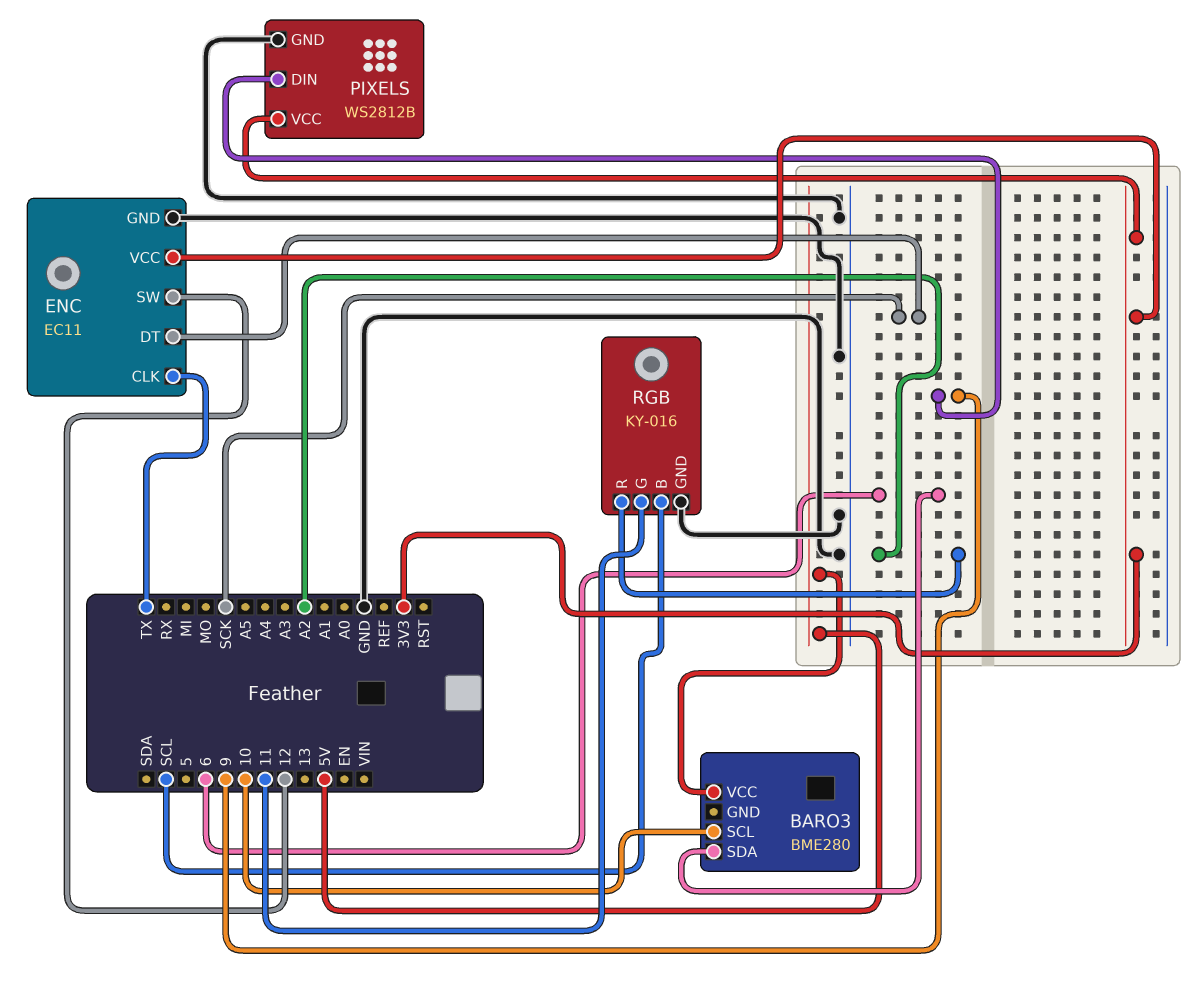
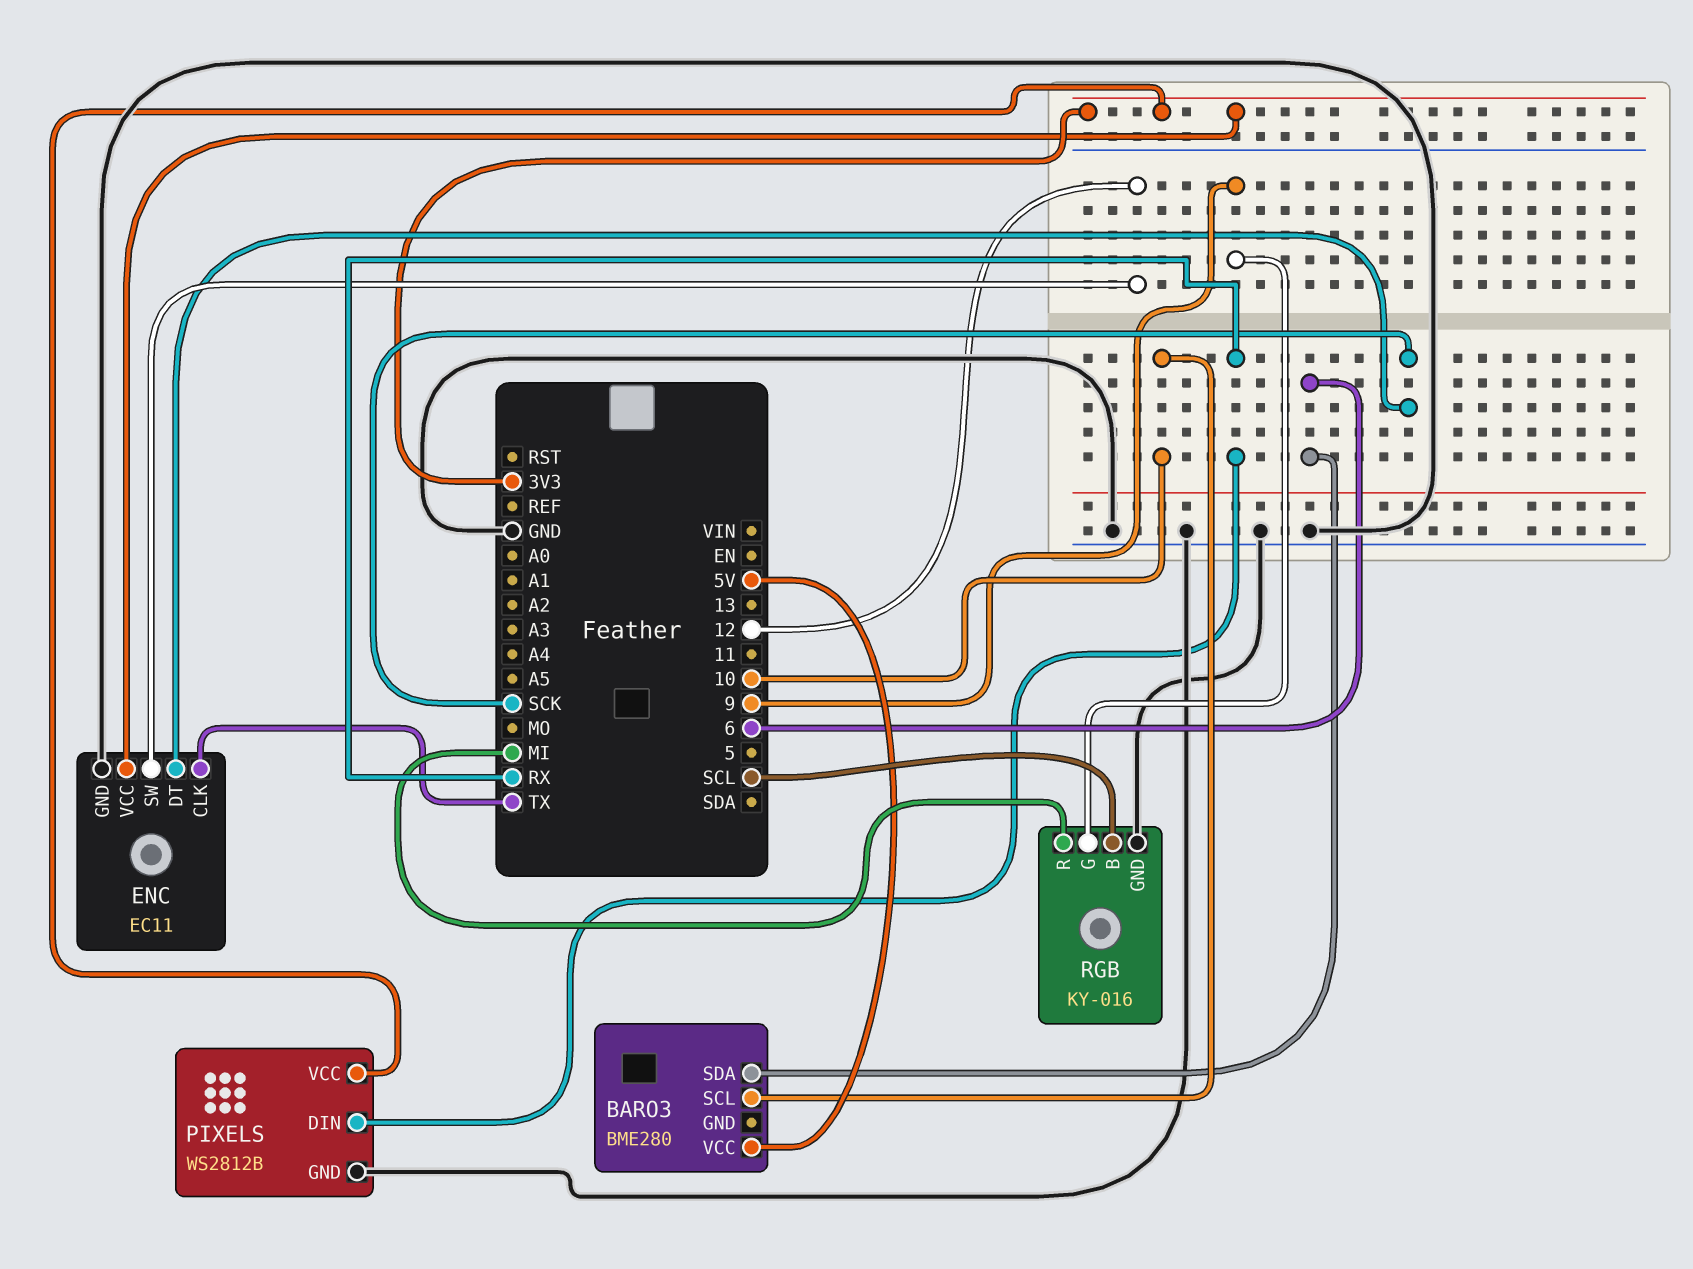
PIXELS pin DIN: 9 -> RX
RGB pin G: 11 -> 9
RGB pin R: A2 -> MI

